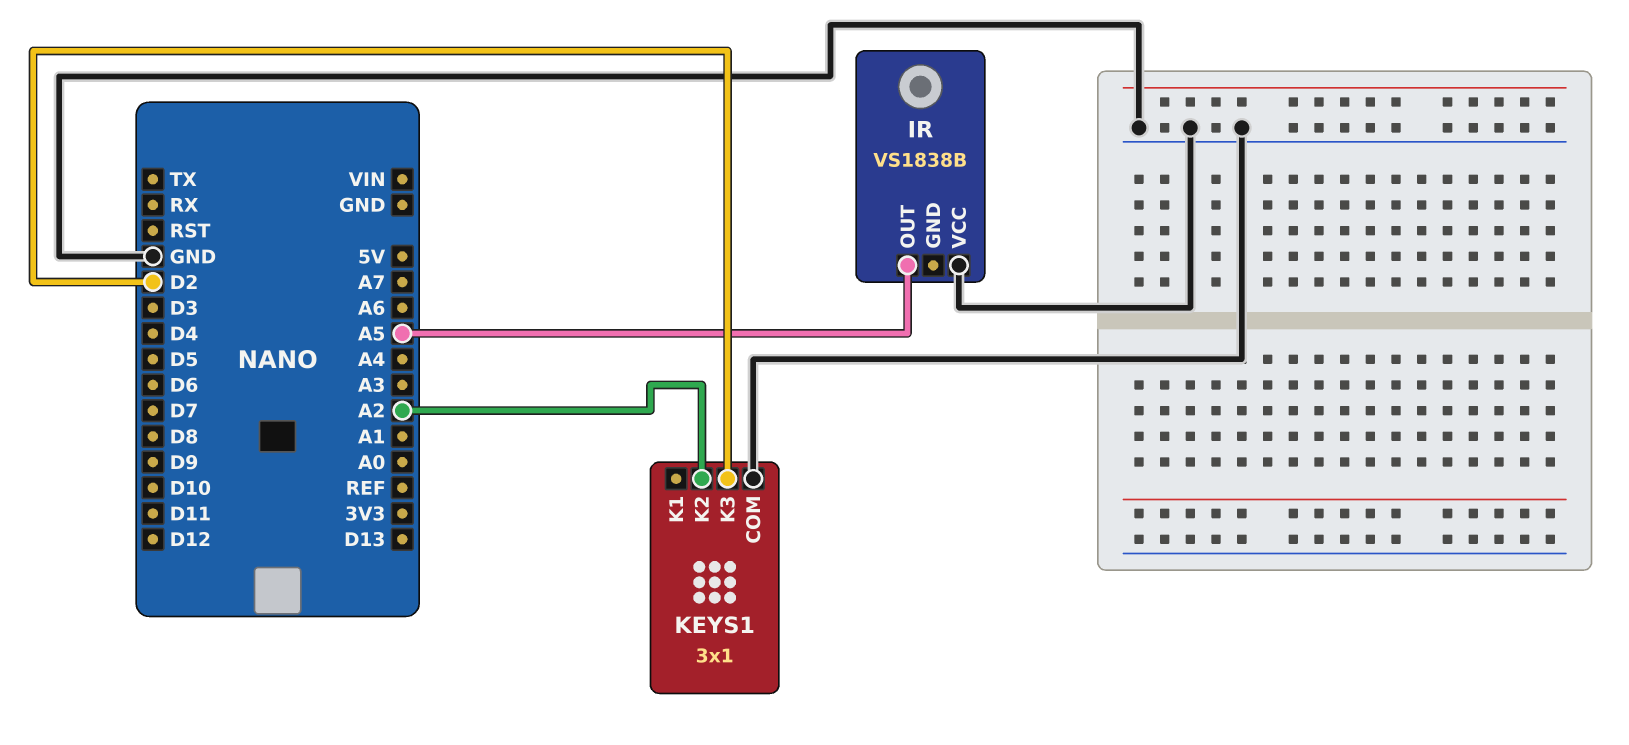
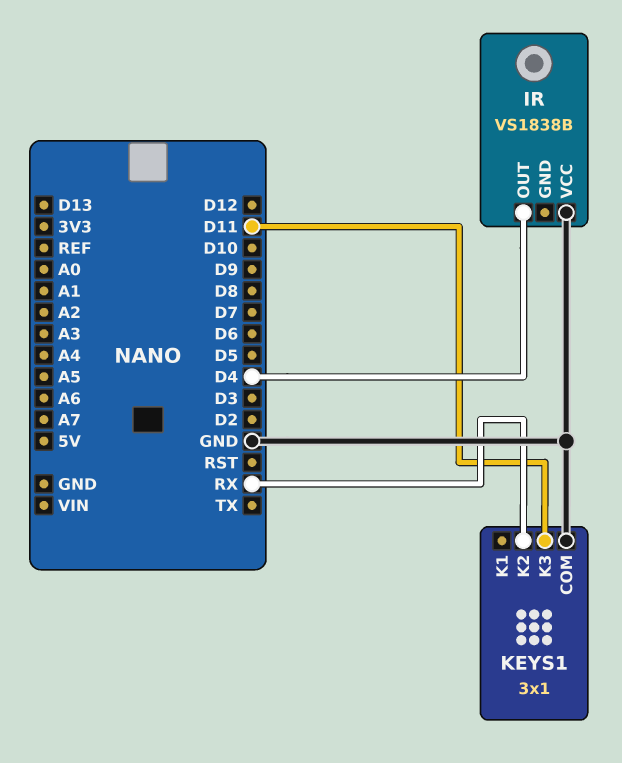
IR pin OUT: A5 -> D4
KEYS1 pin K2: A2 -> RX
KEYS1 pin K3: D2 -> D11

